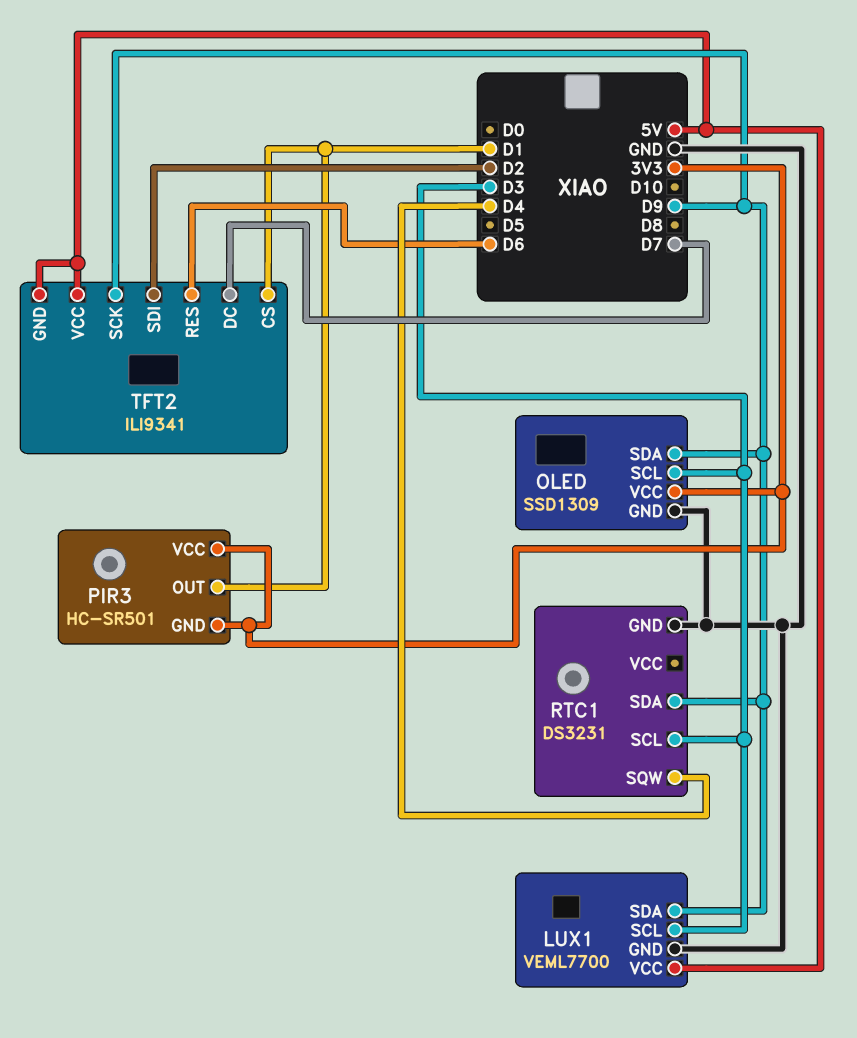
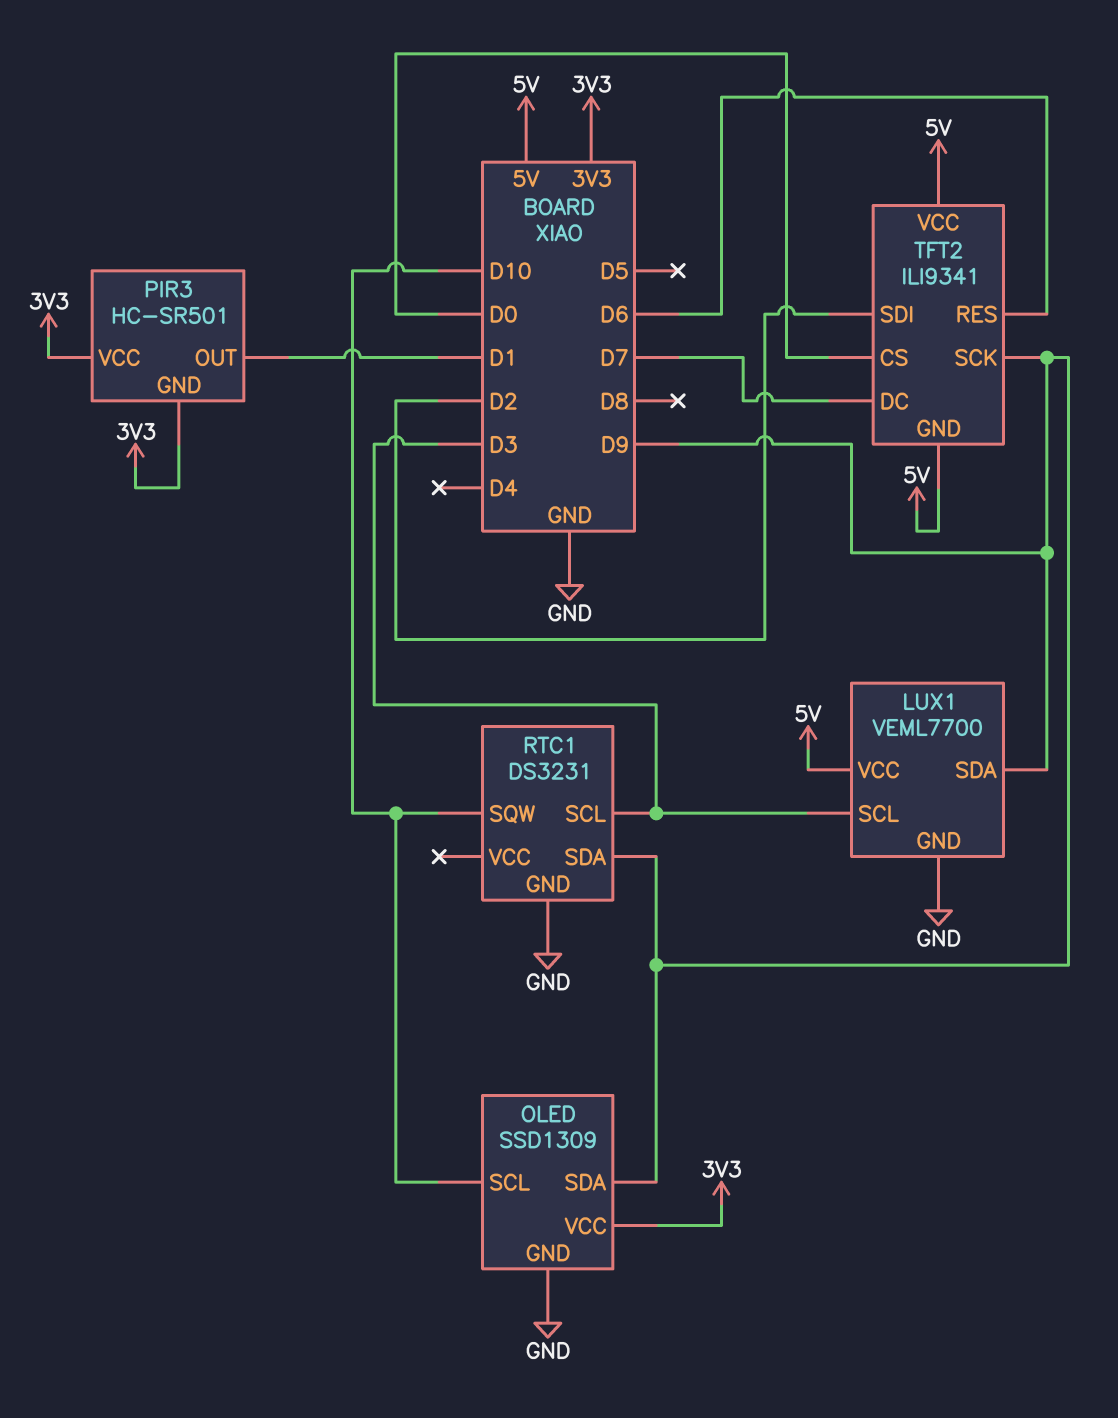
OLED pin SCL: D3 -> D10
RTC1 pin SQW: D4 -> D10
TFT2 pin CS: D1 -> D0

